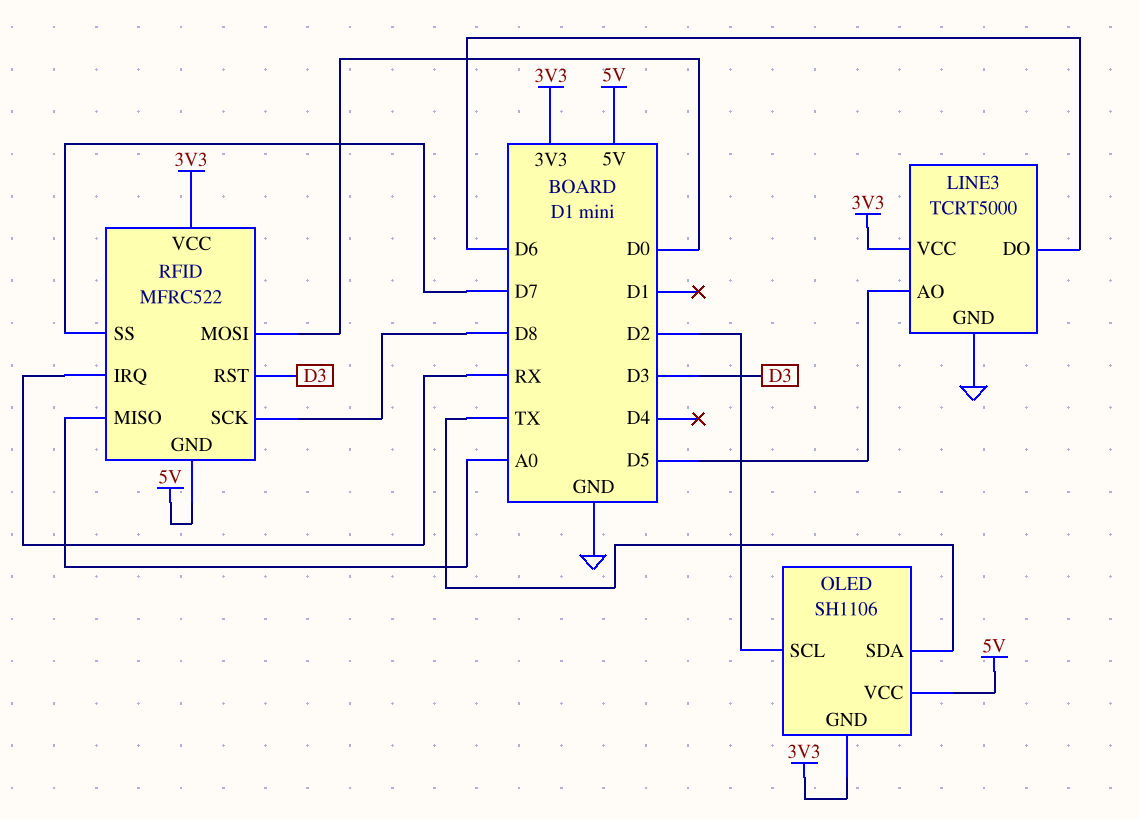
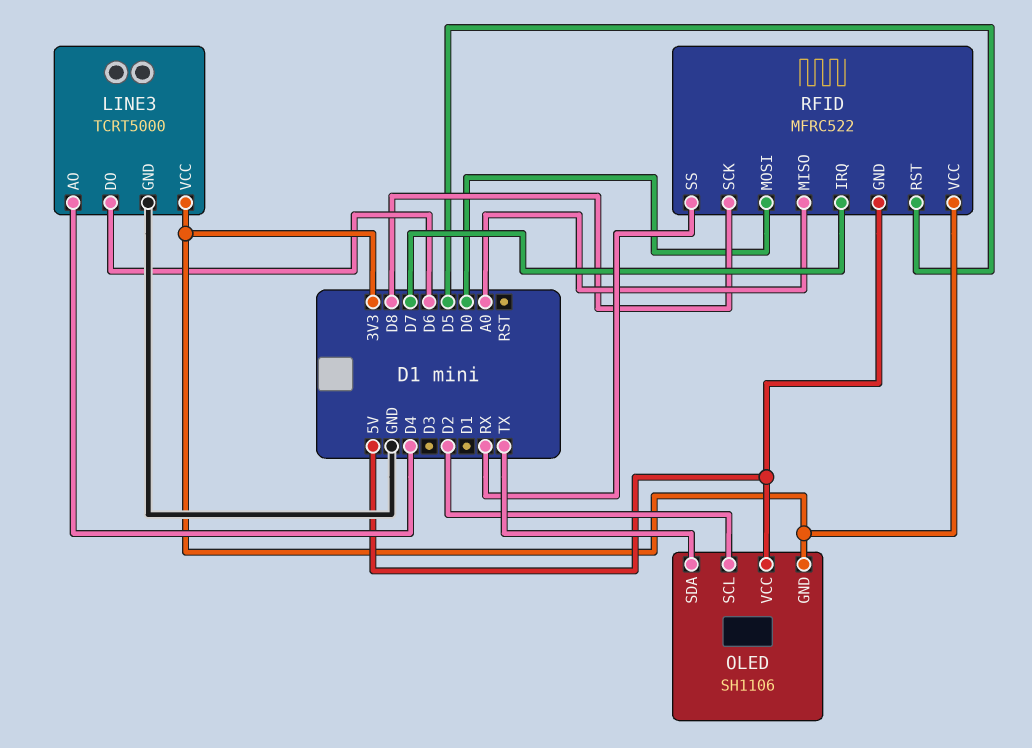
LINE3 pin AO: D5 -> D4
RFID pin IRQ: RX -> D7
RFID pin RST: D3 -> D5
RFID pin SS: D7 -> RX

